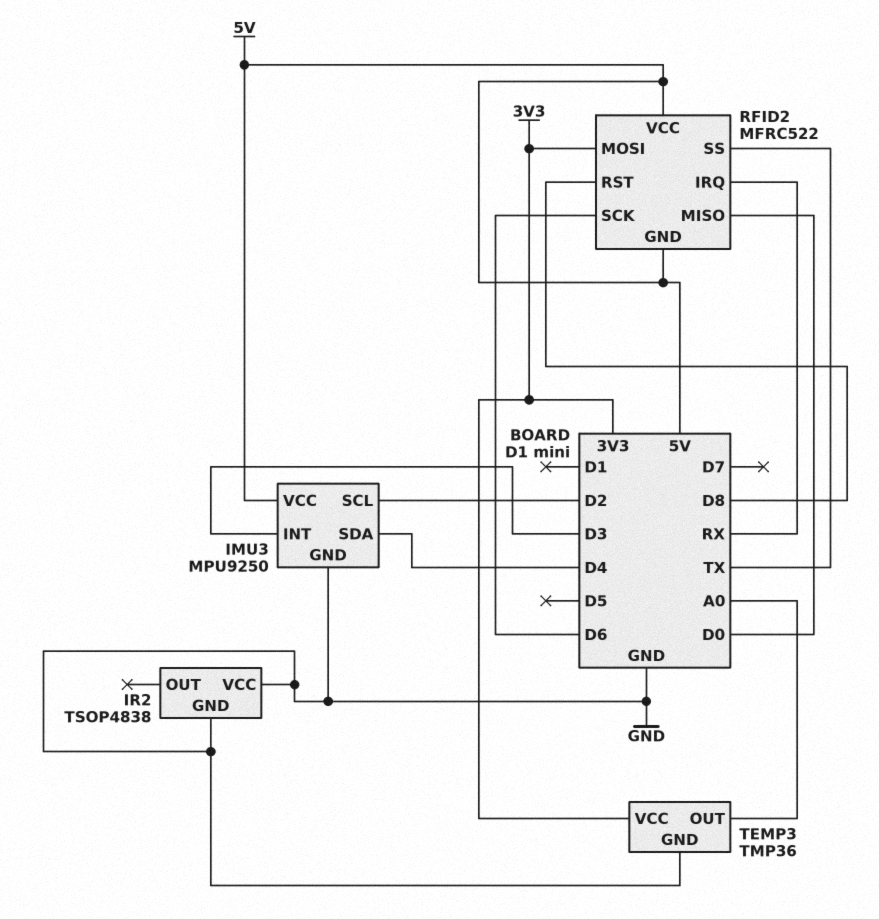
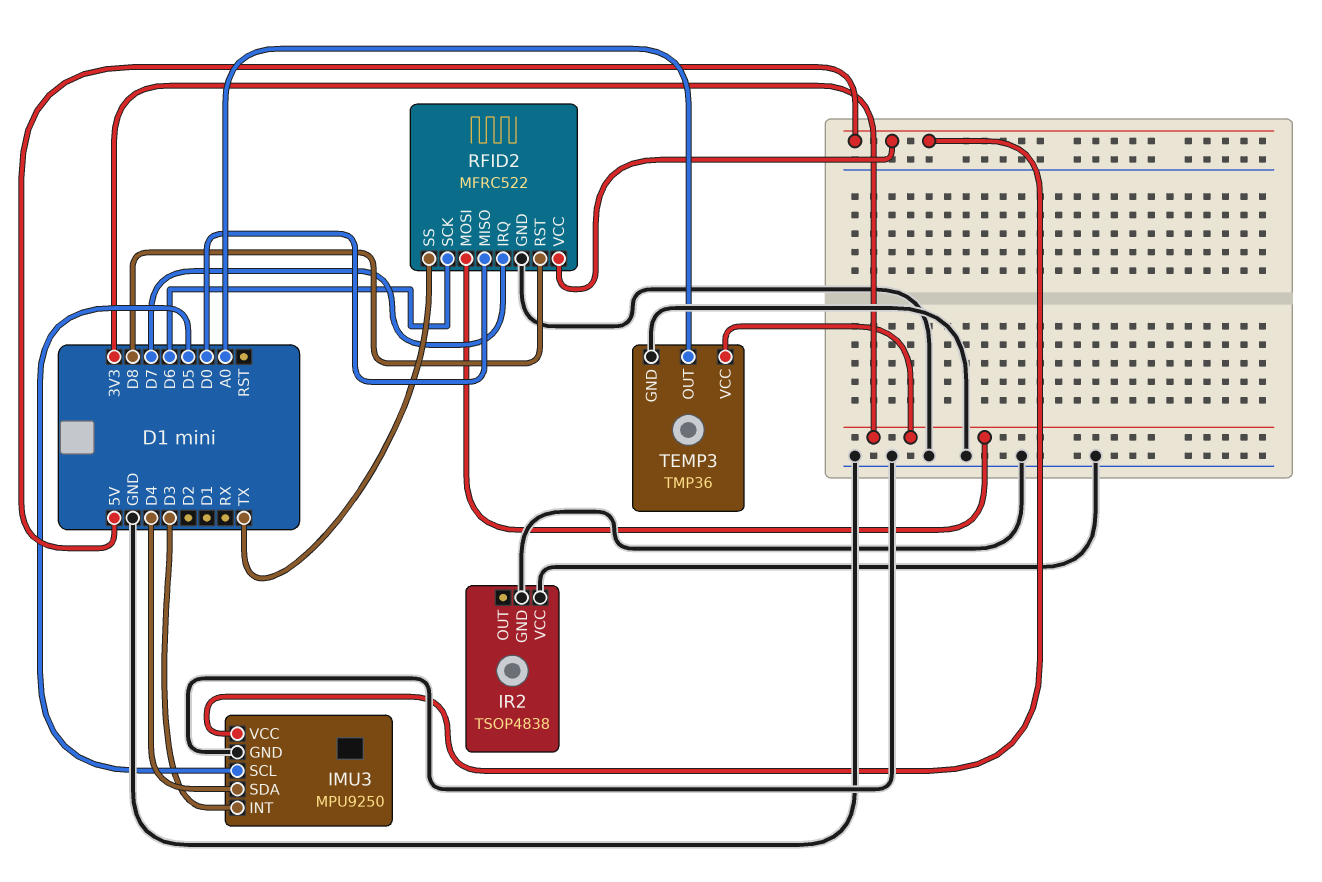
IMU3 pin SCL: D2 -> D5
RFID2 pin GND: 5V -> GND
RFID2 pin IRQ: RX -> D7

